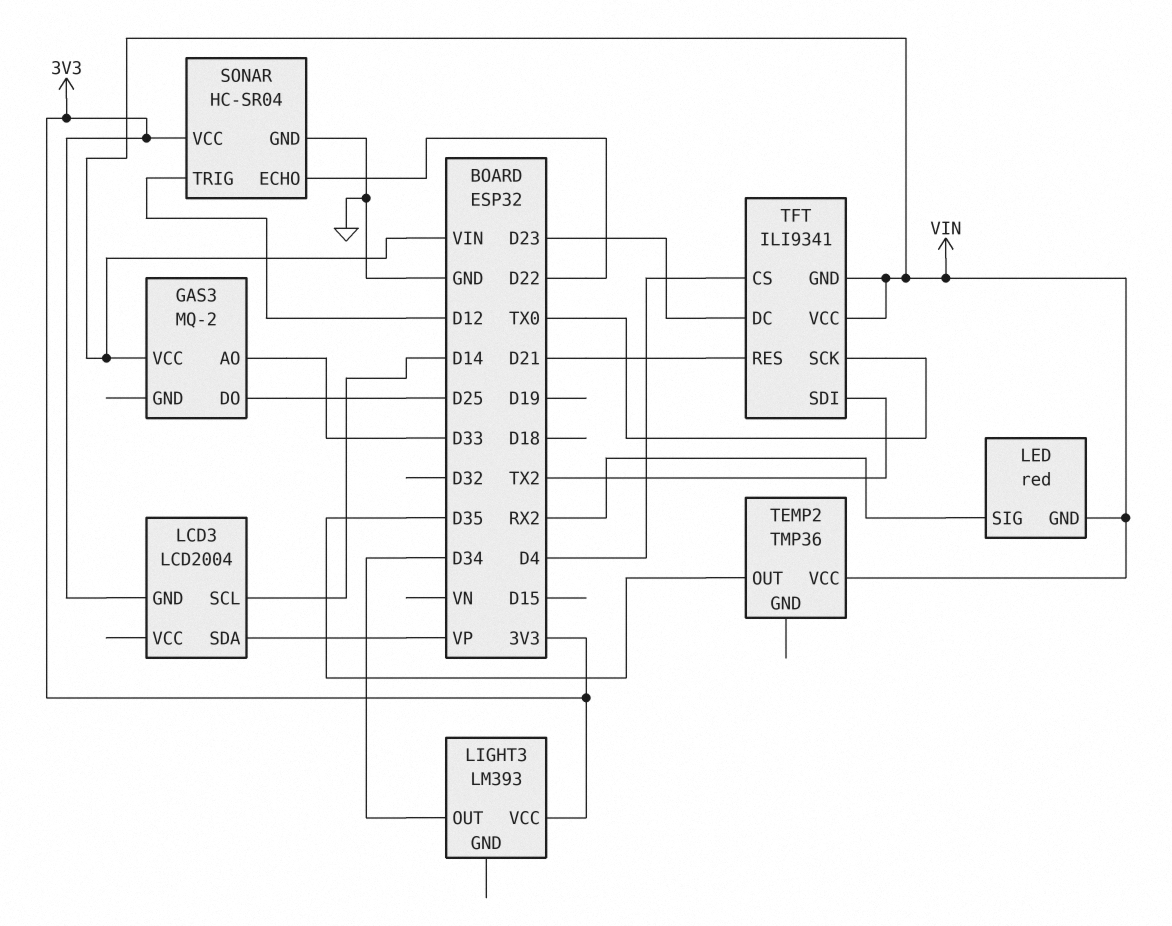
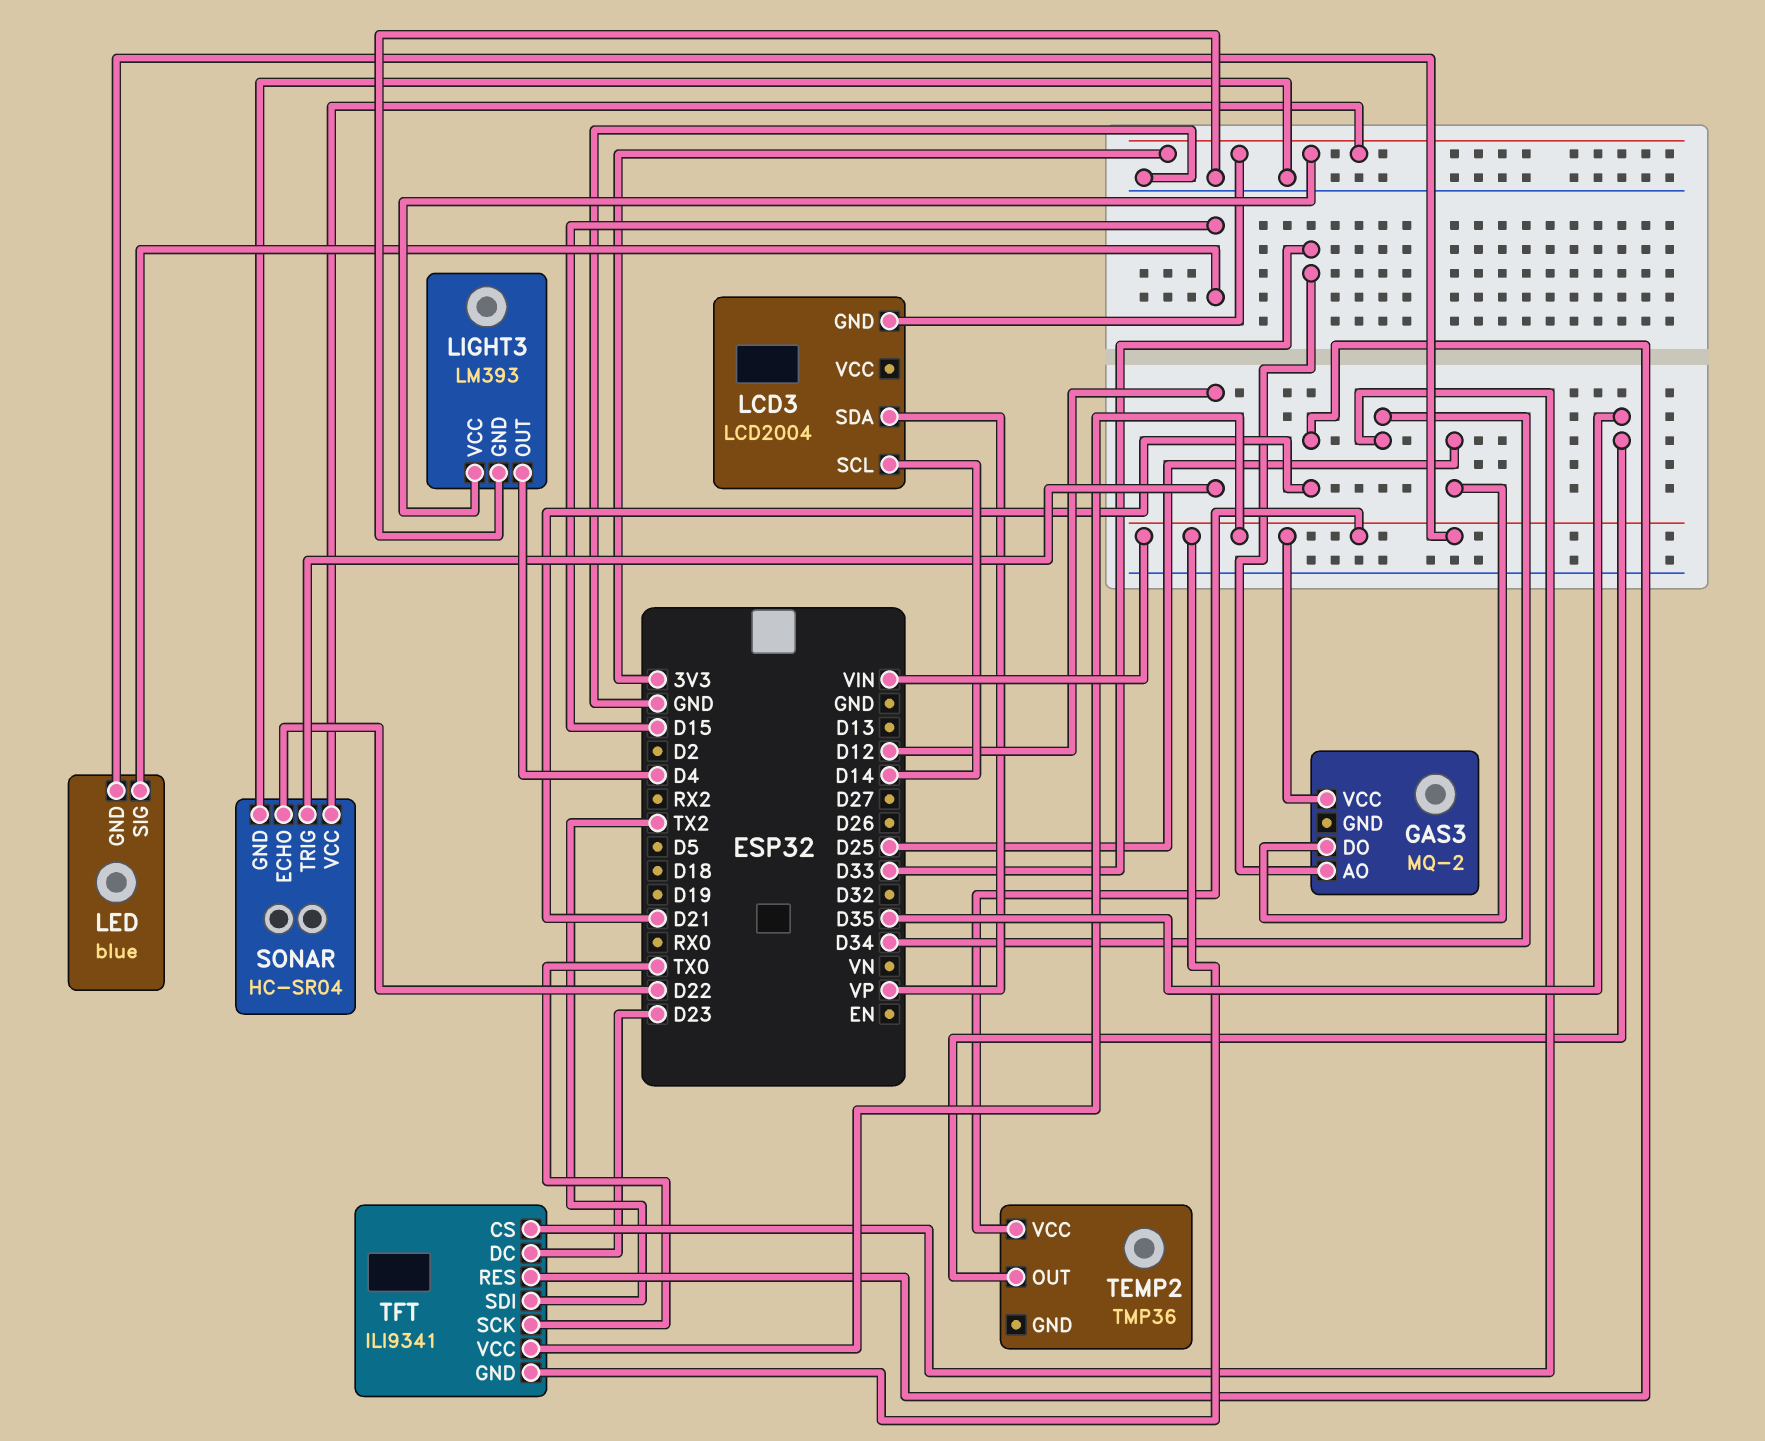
LED: red -> blue
LED pin SIG: RX2 -> D15
LIGHT3 pin GND: none -> GND
LIGHT3 pin OUT: D34 -> D4
TFT pin CS: D4 -> D34

